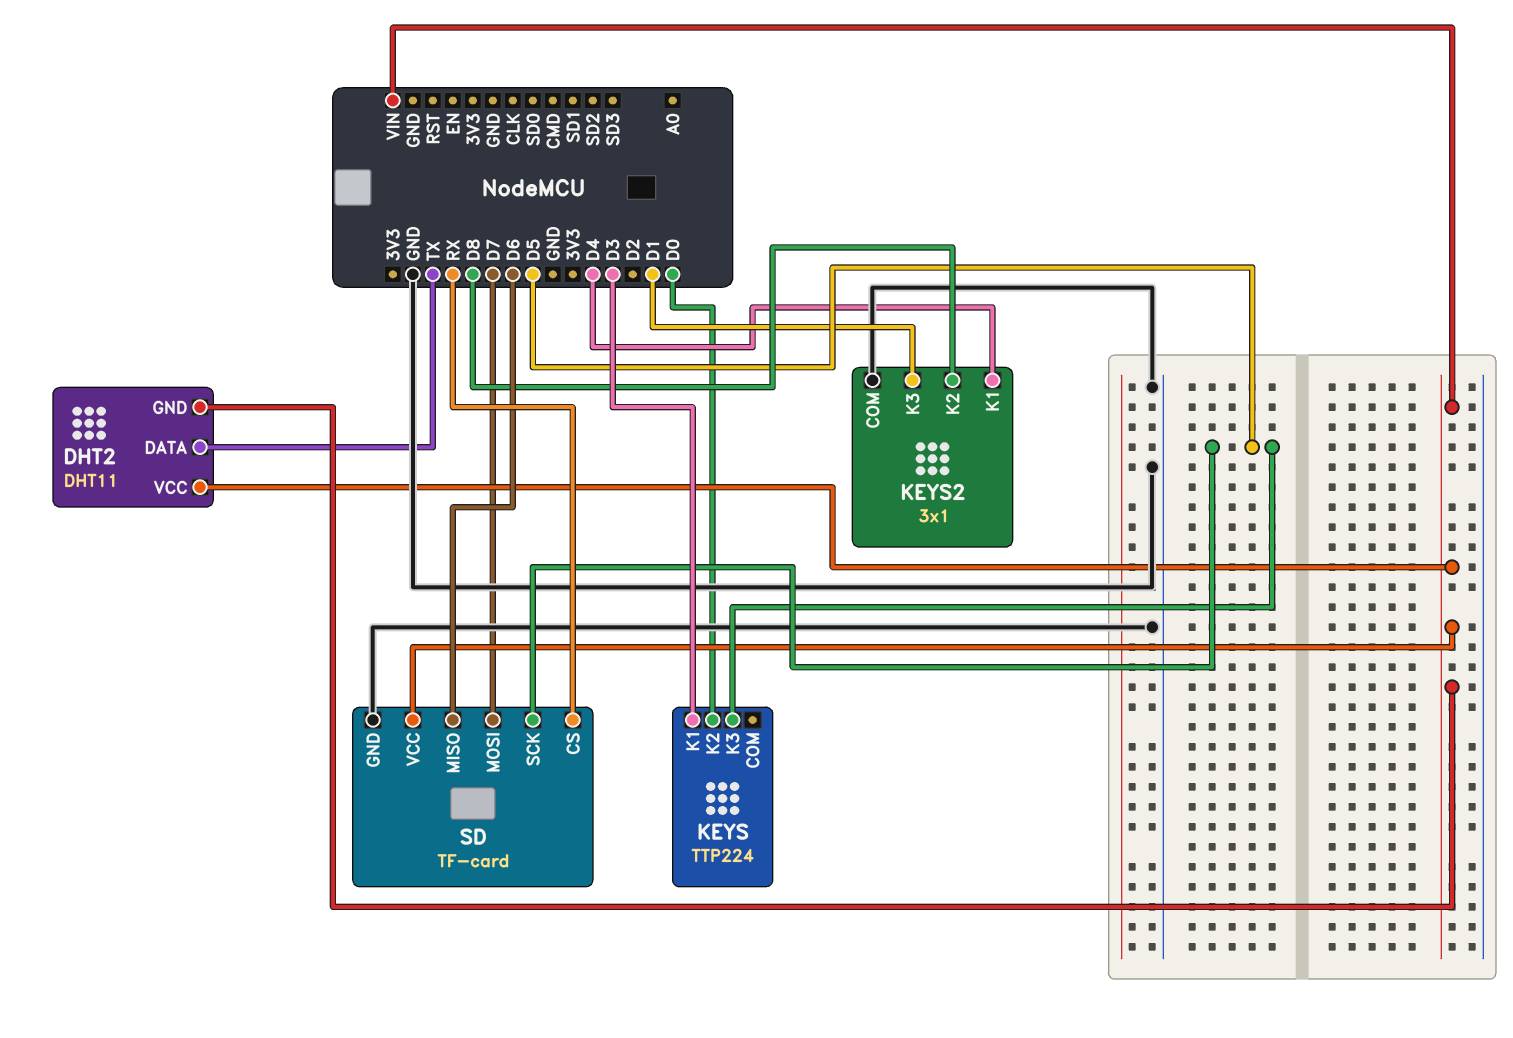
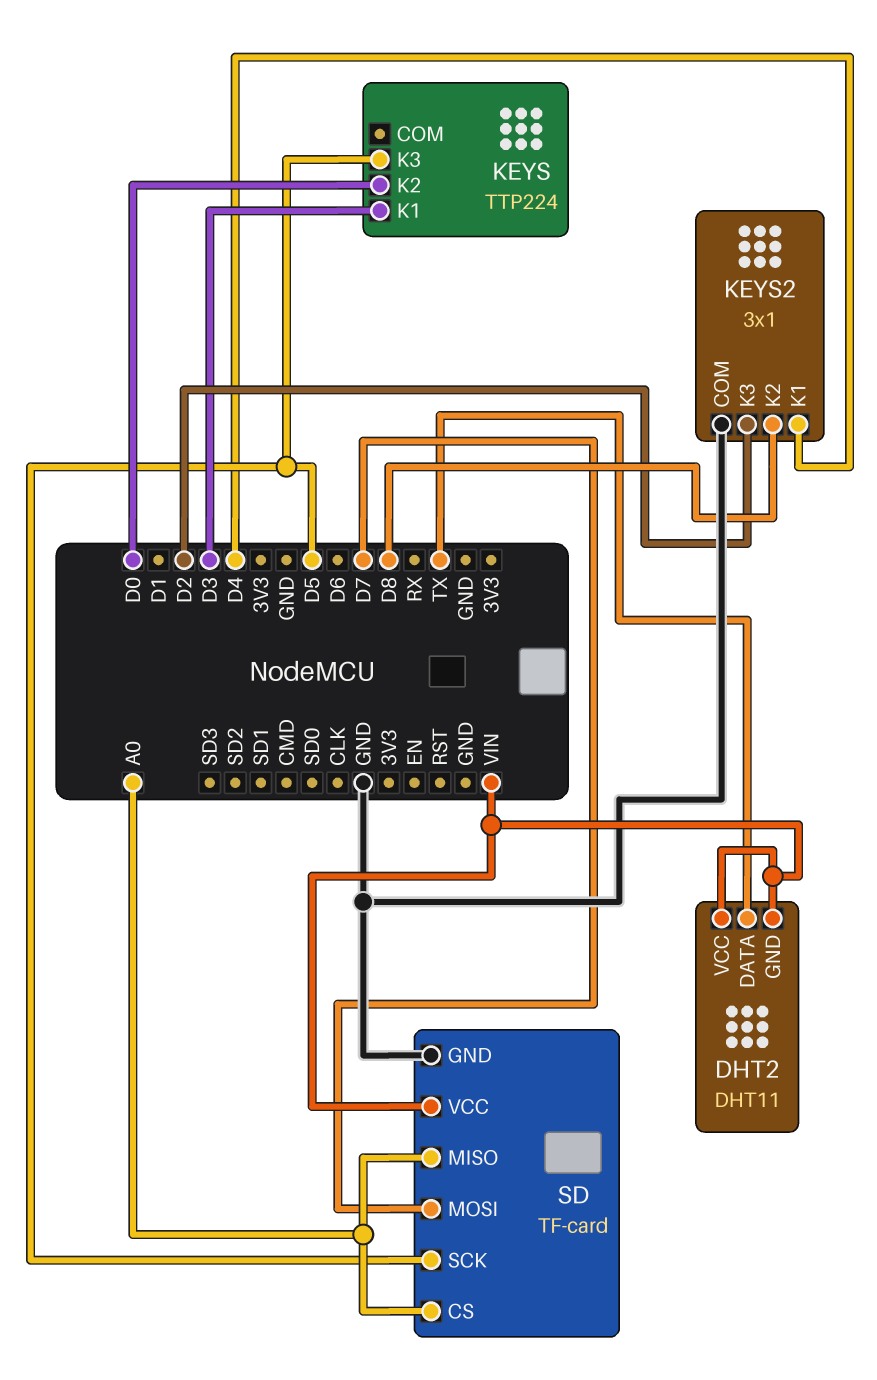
KEYS2 pin K3: D1 -> D2
SD pin CS: RX -> A0
SD pin MISO: D6 -> A0

